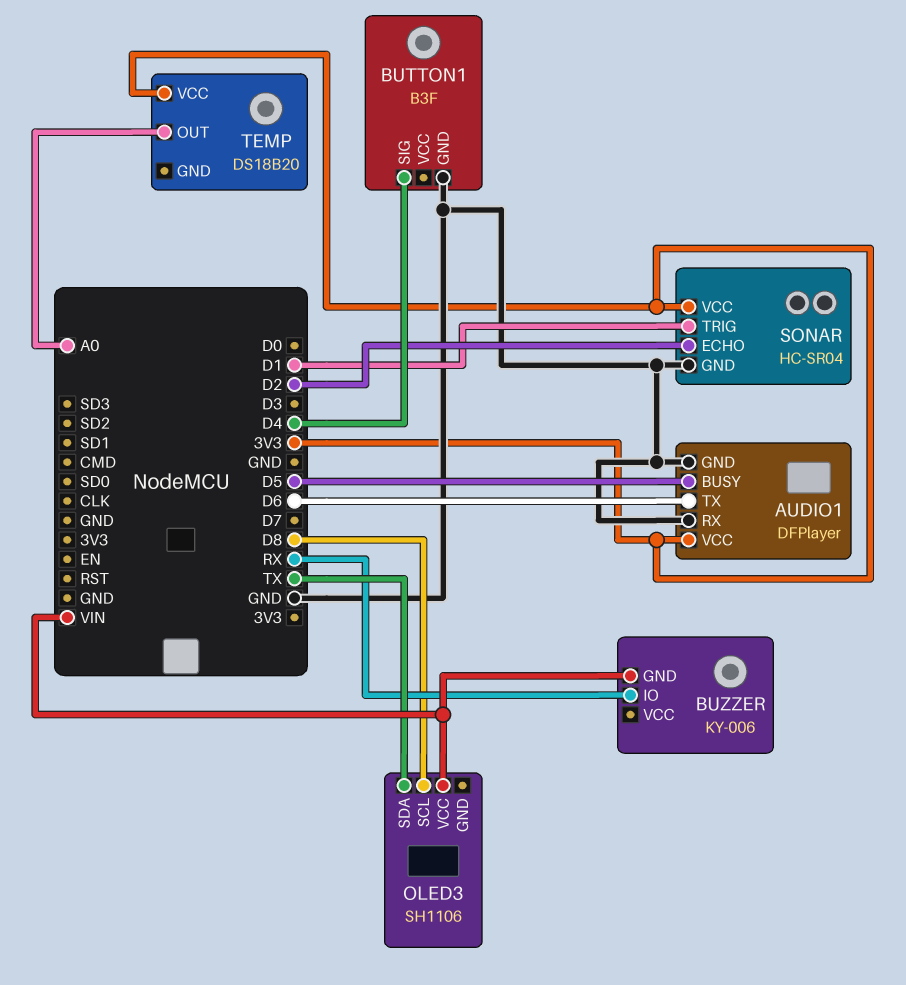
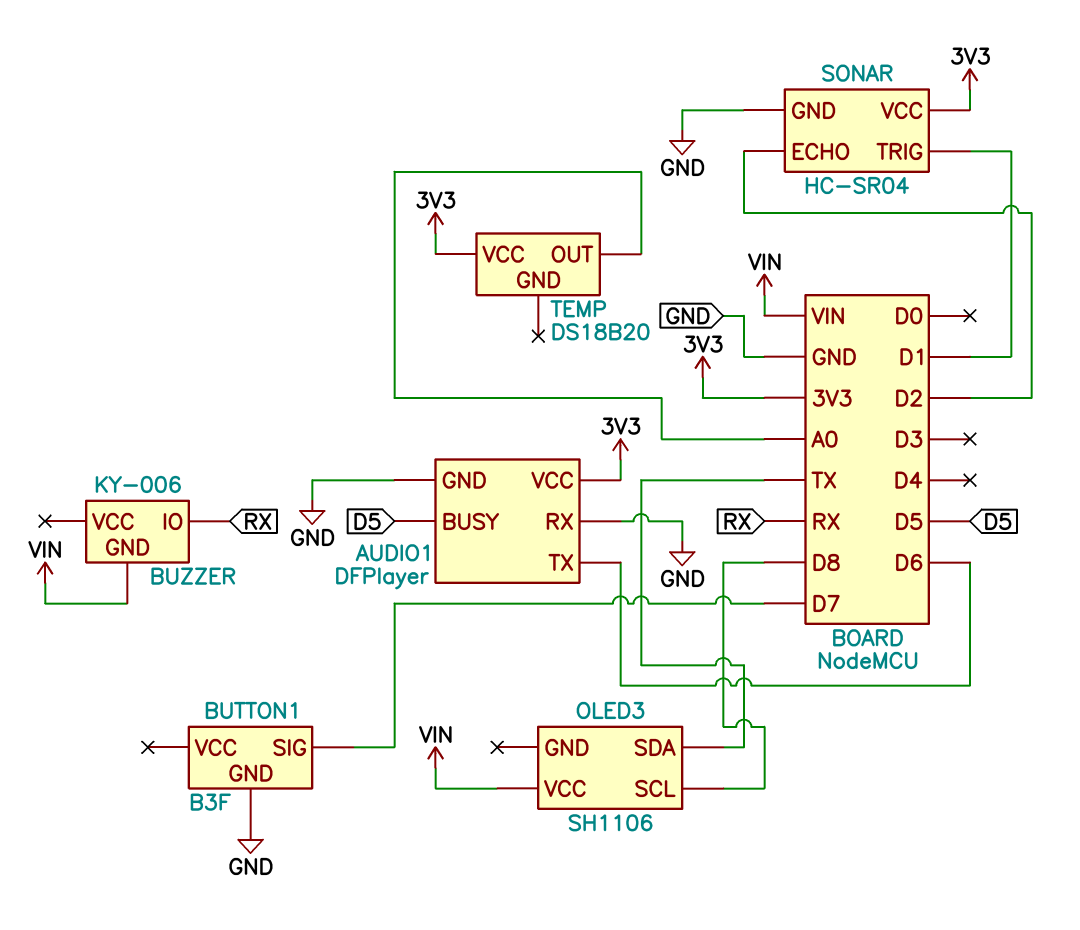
BUTTON1 pin SIG: D4 -> D7

